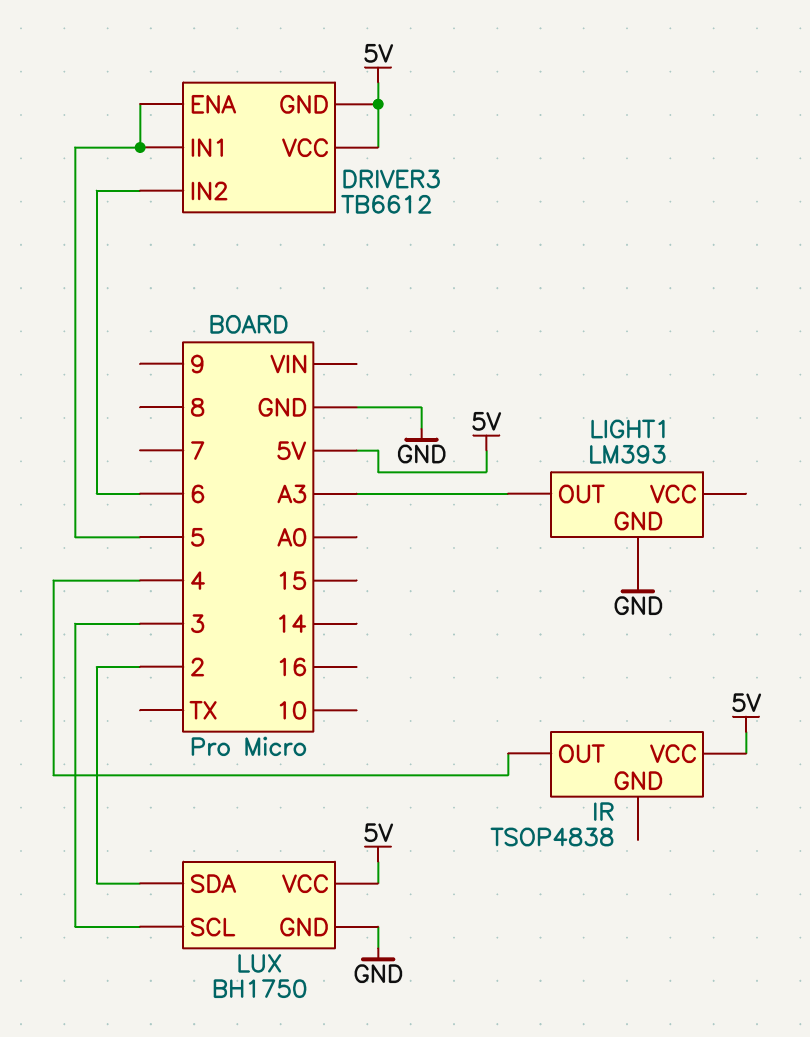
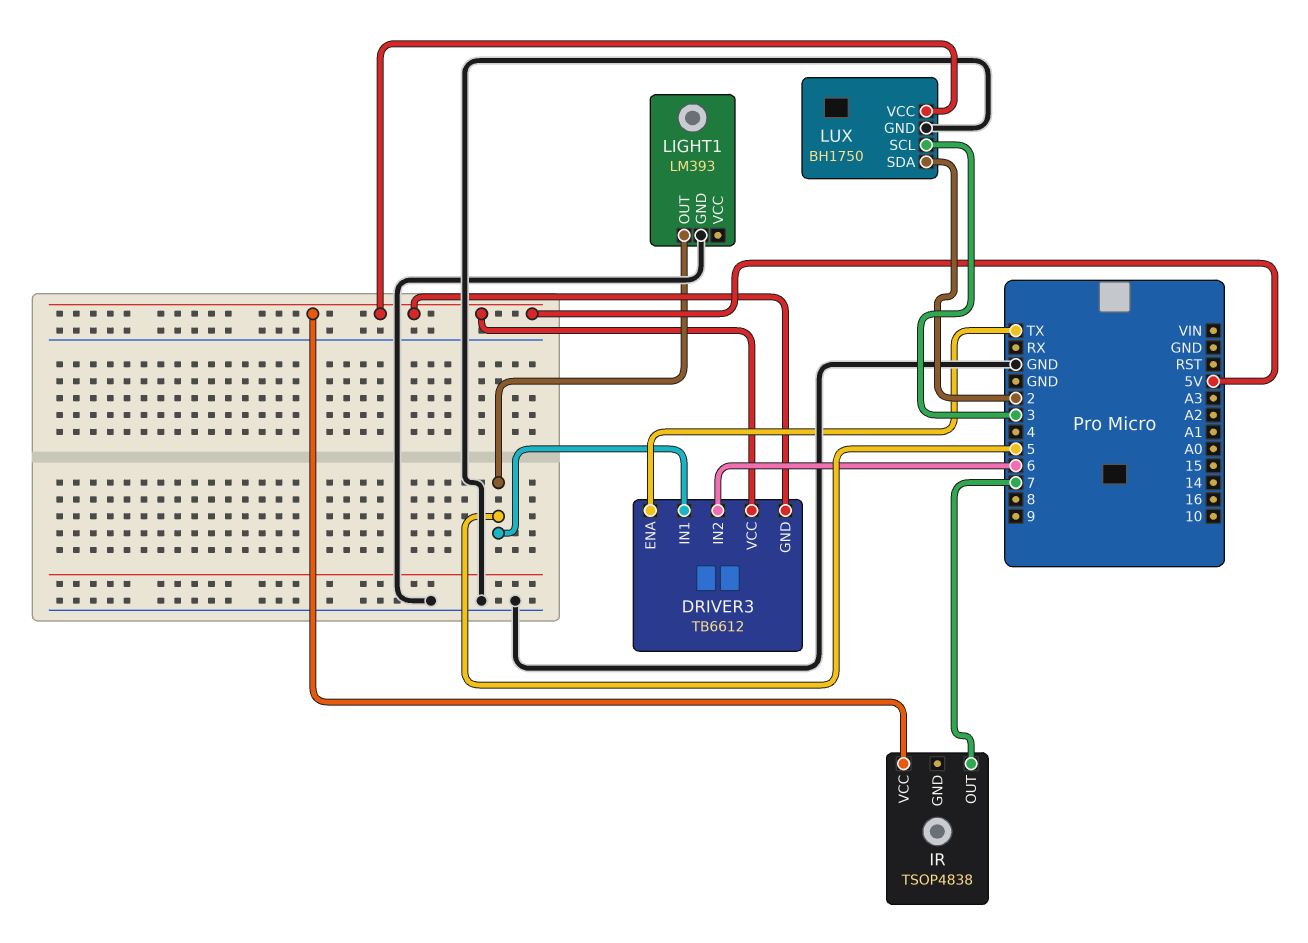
DRIVER3 pin ENA: 5 -> TX
IR pin OUT: 4 -> 7
LIGHT1 pin OUT: A3 -> 5

